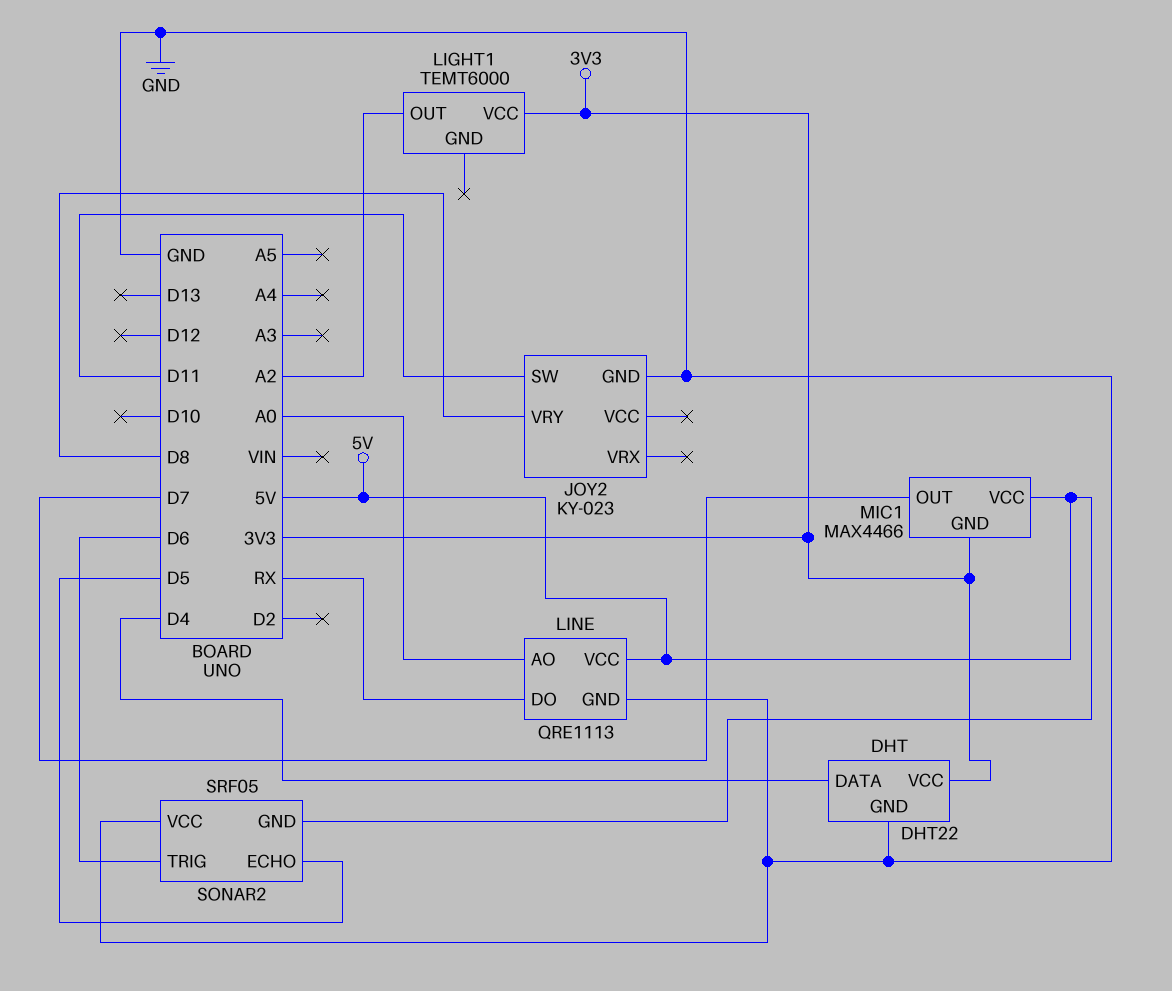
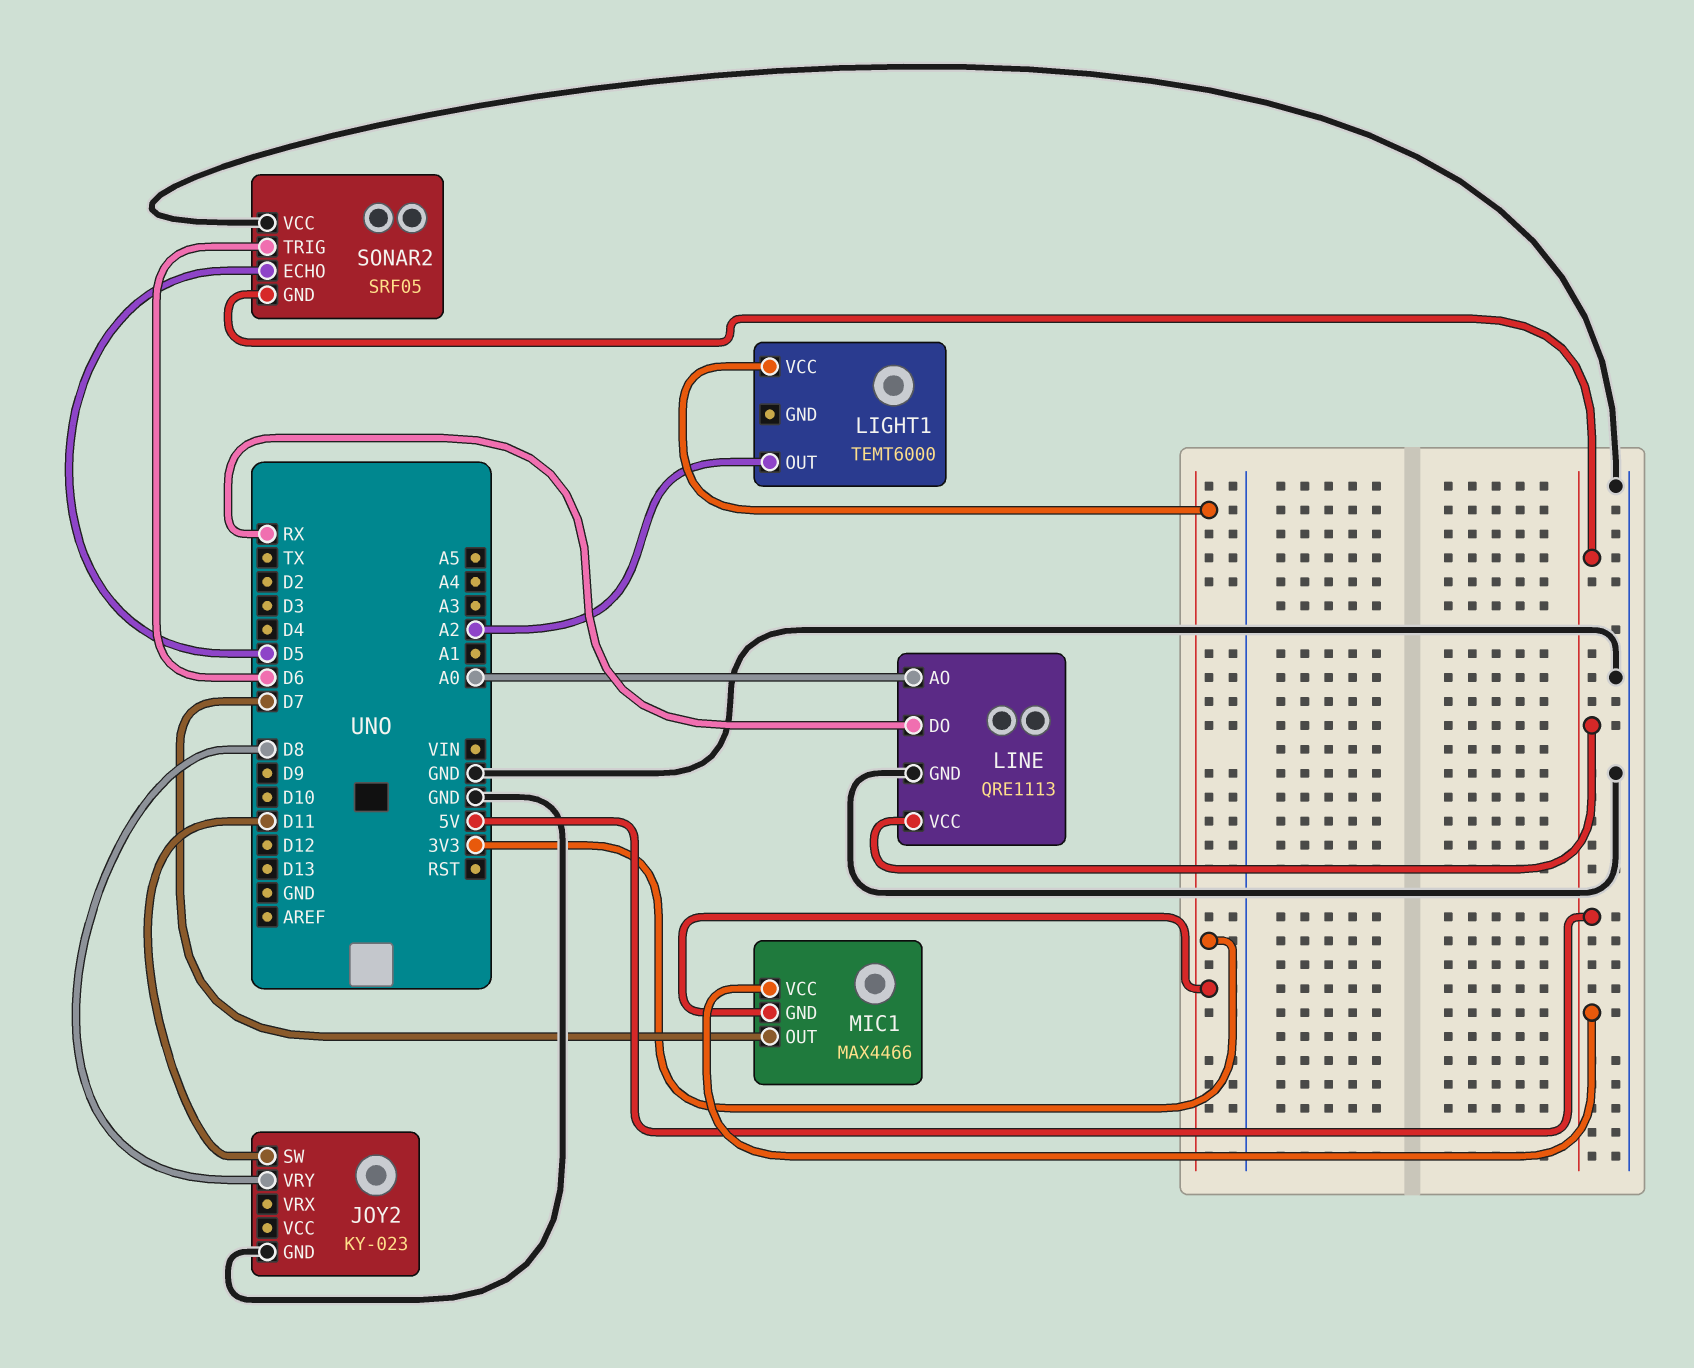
DHT: DHT22 -> none
DHT pin DATA: D4 -> none
DHT pin GND: GND -> none
DHT pin VCC: 3V3 -> none

